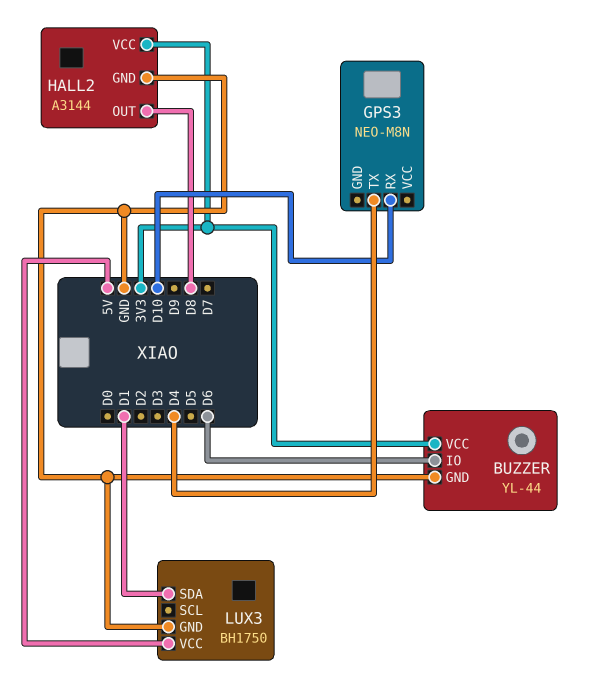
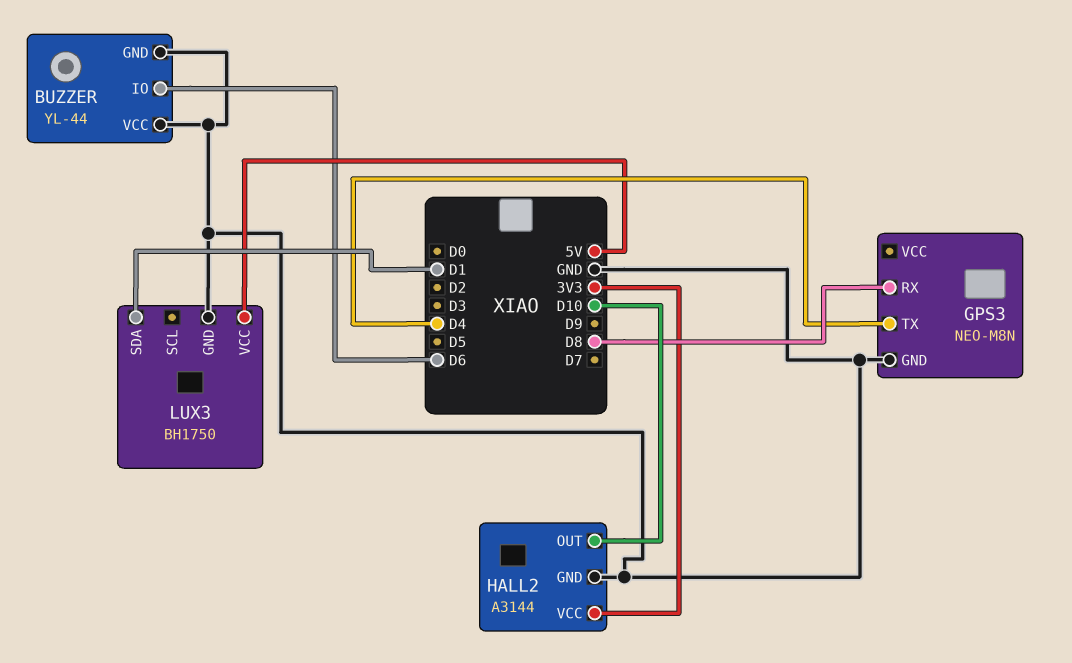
BUZZER pin VCC: 3V3 -> GND
GPS3 pin GND: none -> GND
GPS3 pin RX: D10 -> D8
HALL2 pin OUT: D8 -> D10

